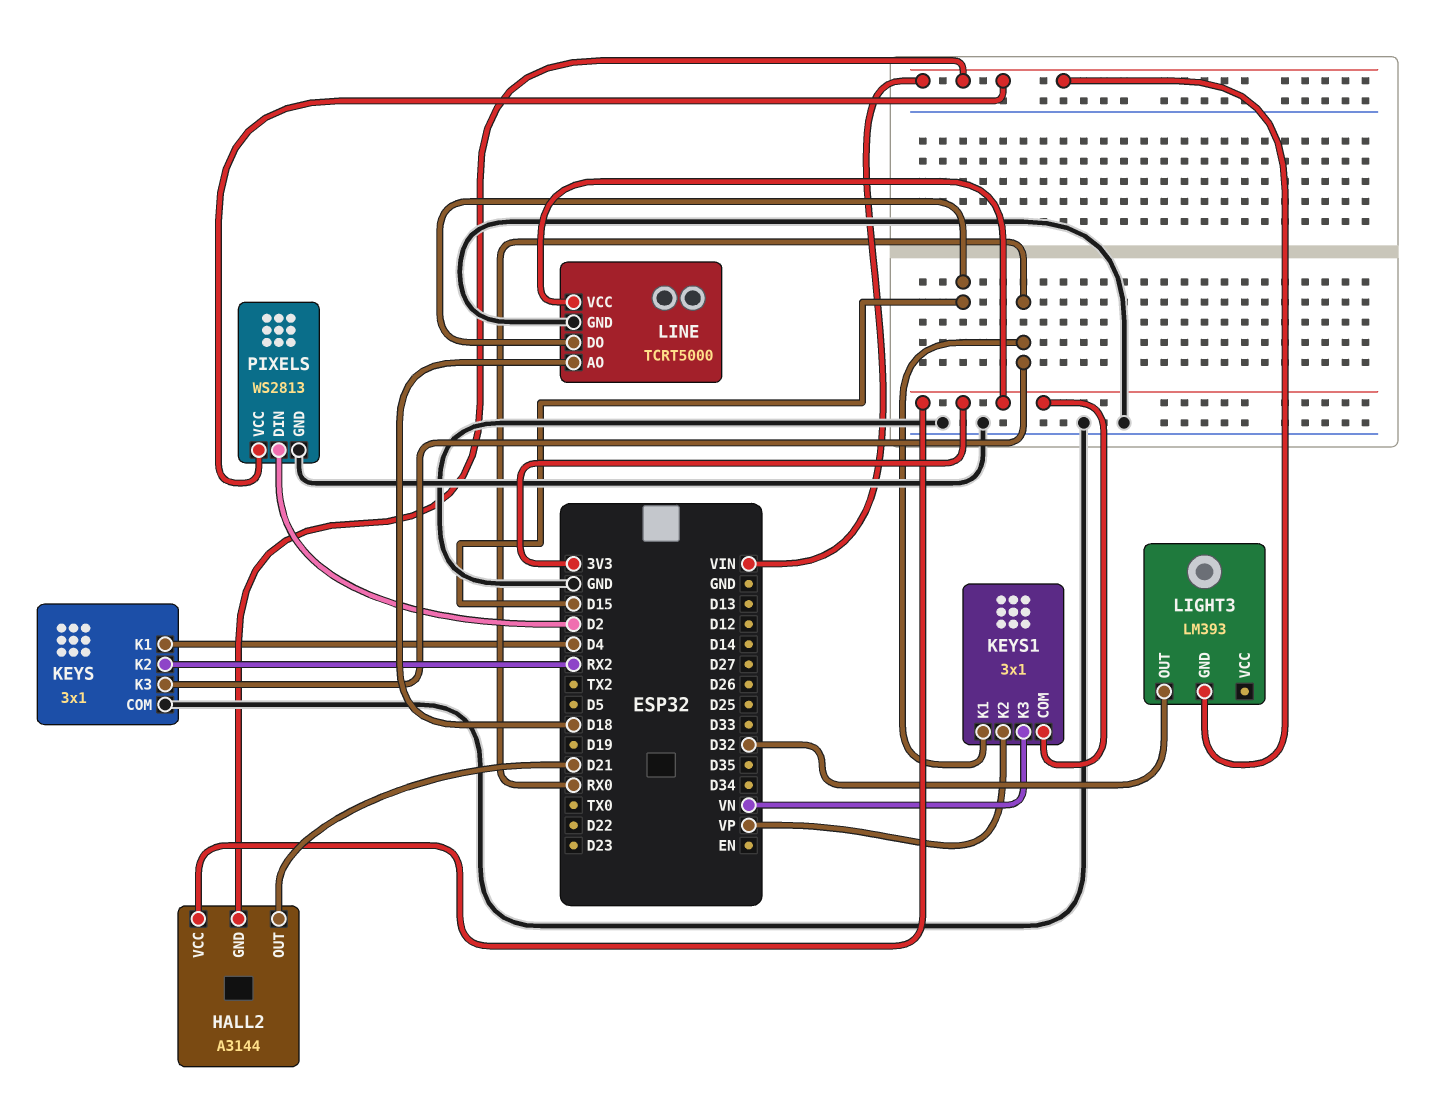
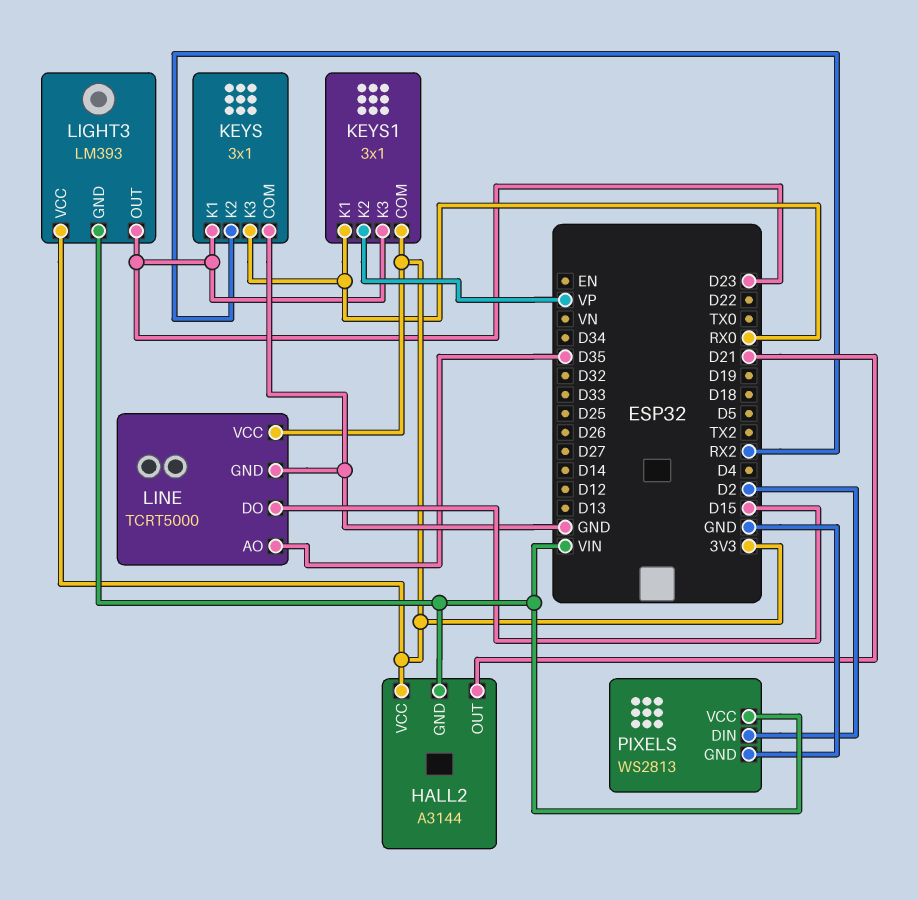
KEYS pin K1: D4 -> D23
KEYS1 pin K3: VN -> D23
LIGHT3 pin OUT: D32 -> D23
LIGHT3 pin VCC: none -> 3V3
LINE pin AO: D18 -> D35

